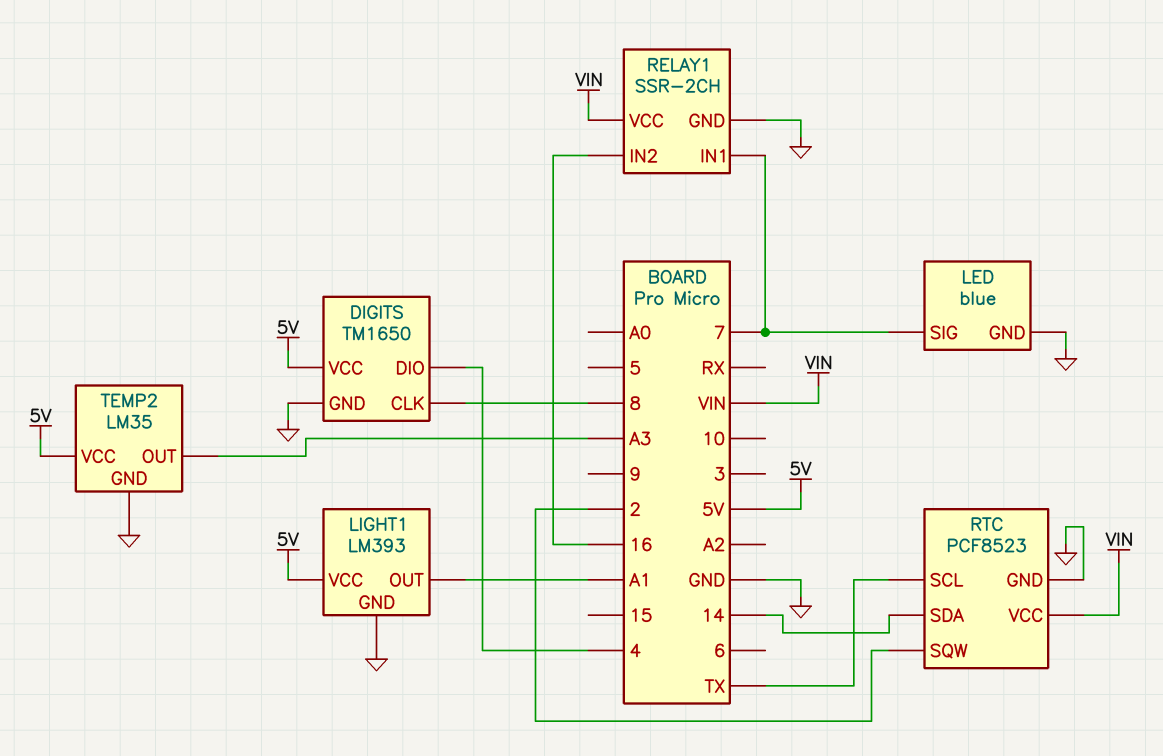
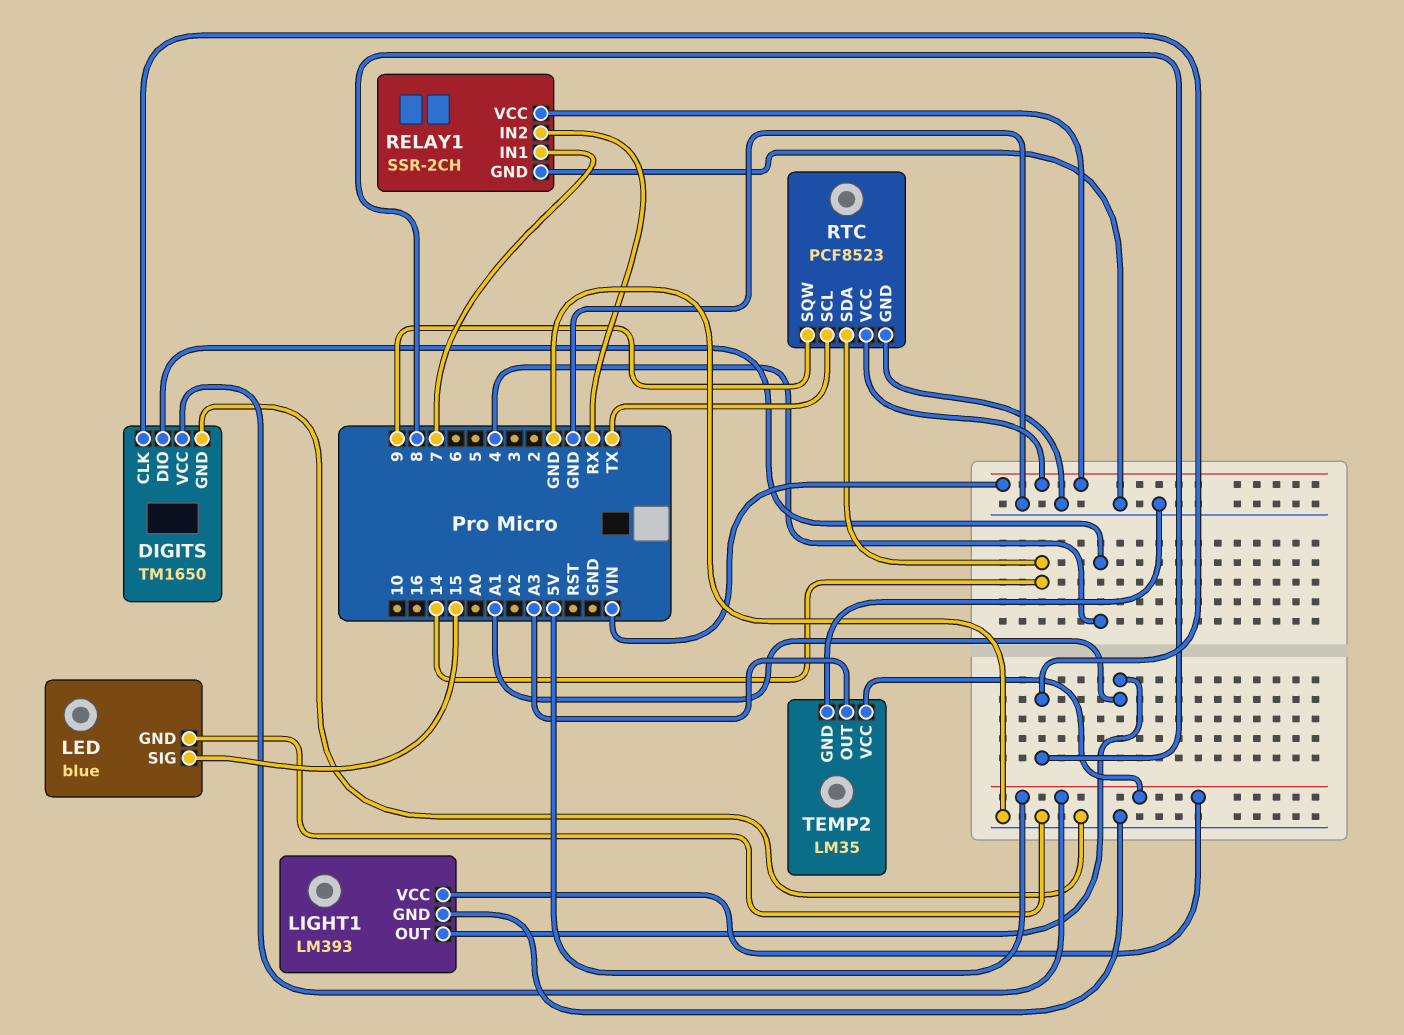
LED pin SIG: 7 -> 15
RELAY1 pin IN2: 16 -> RX
RTC pin SQW: 2 -> 9

